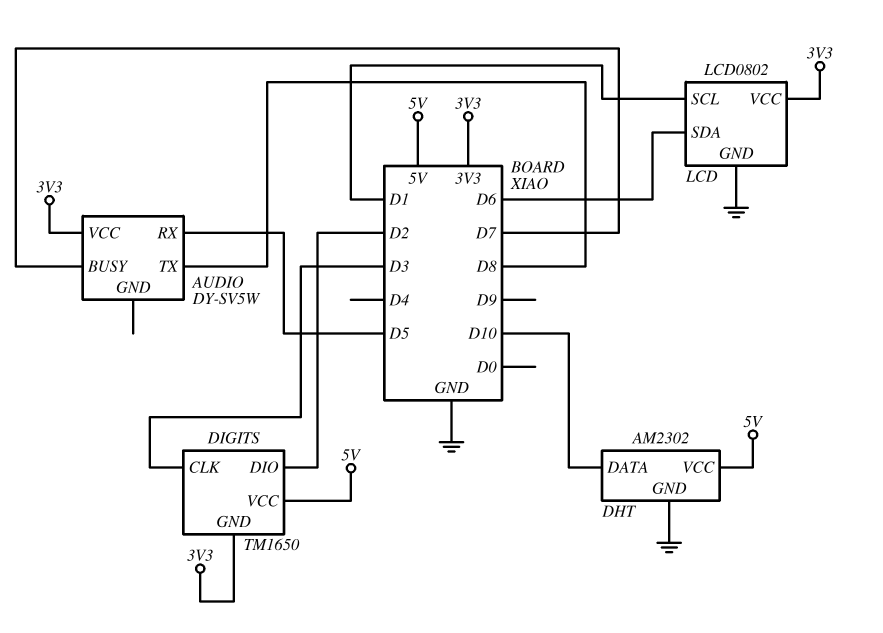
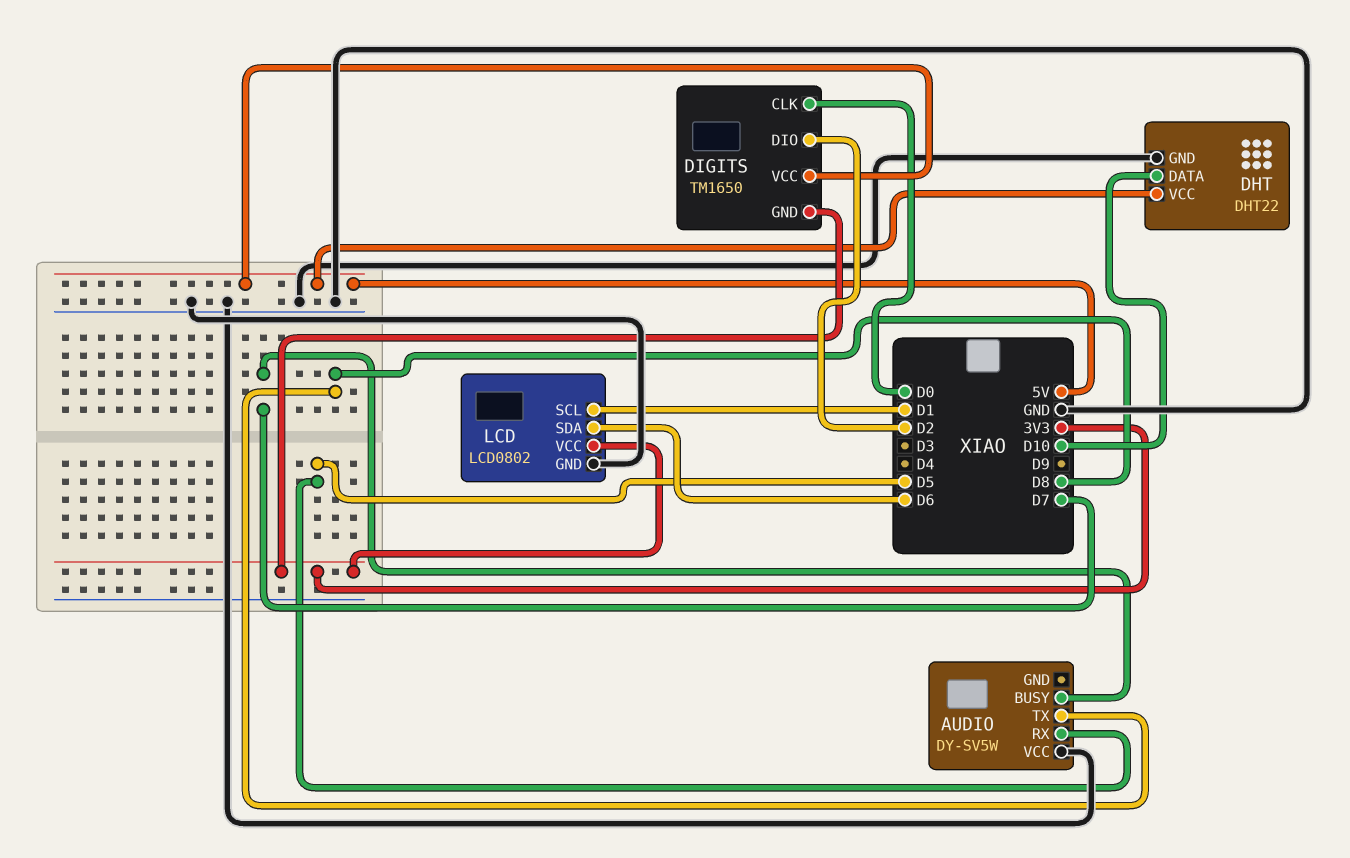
AUDIO pin VCC: 3V3 -> GND
DHT: AM2302 -> DHT22
DIGITS pin CLK: D3 -> D0

